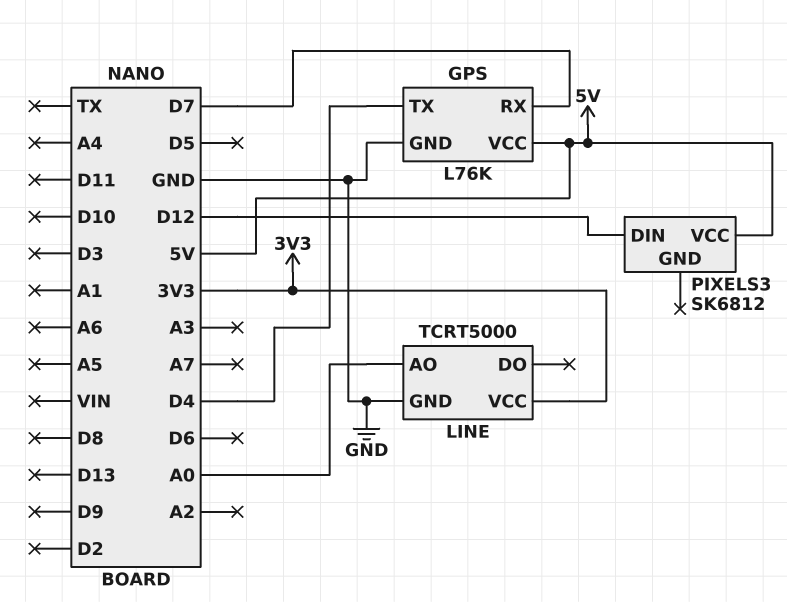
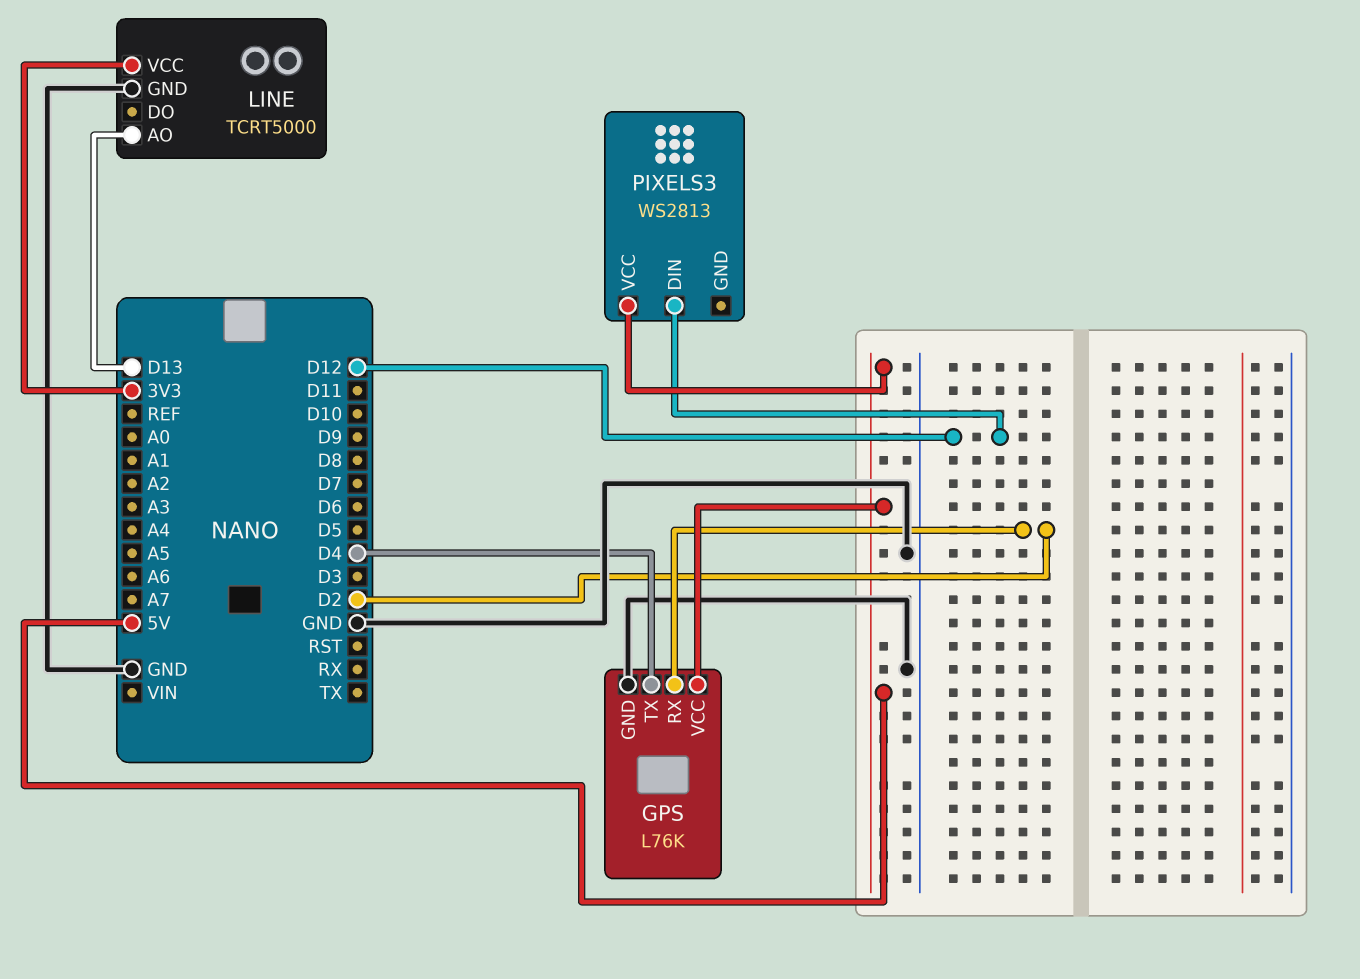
GPS pin RX: D7 -> D2
LINE pin AO: A0 -> D13
PIXELS3: SK6812 -> WS2813

